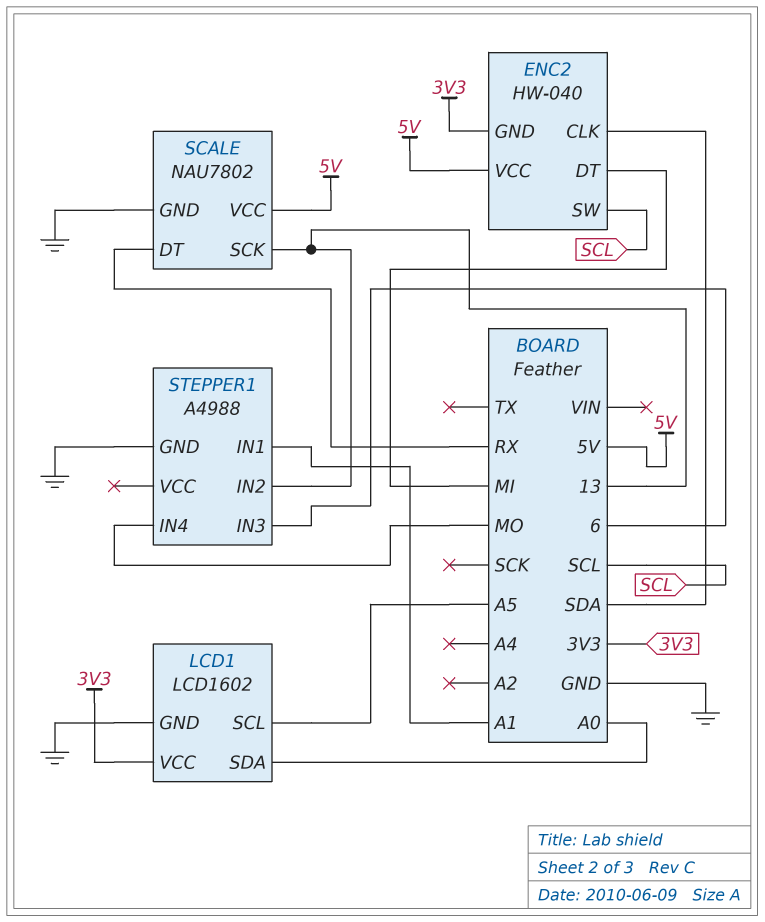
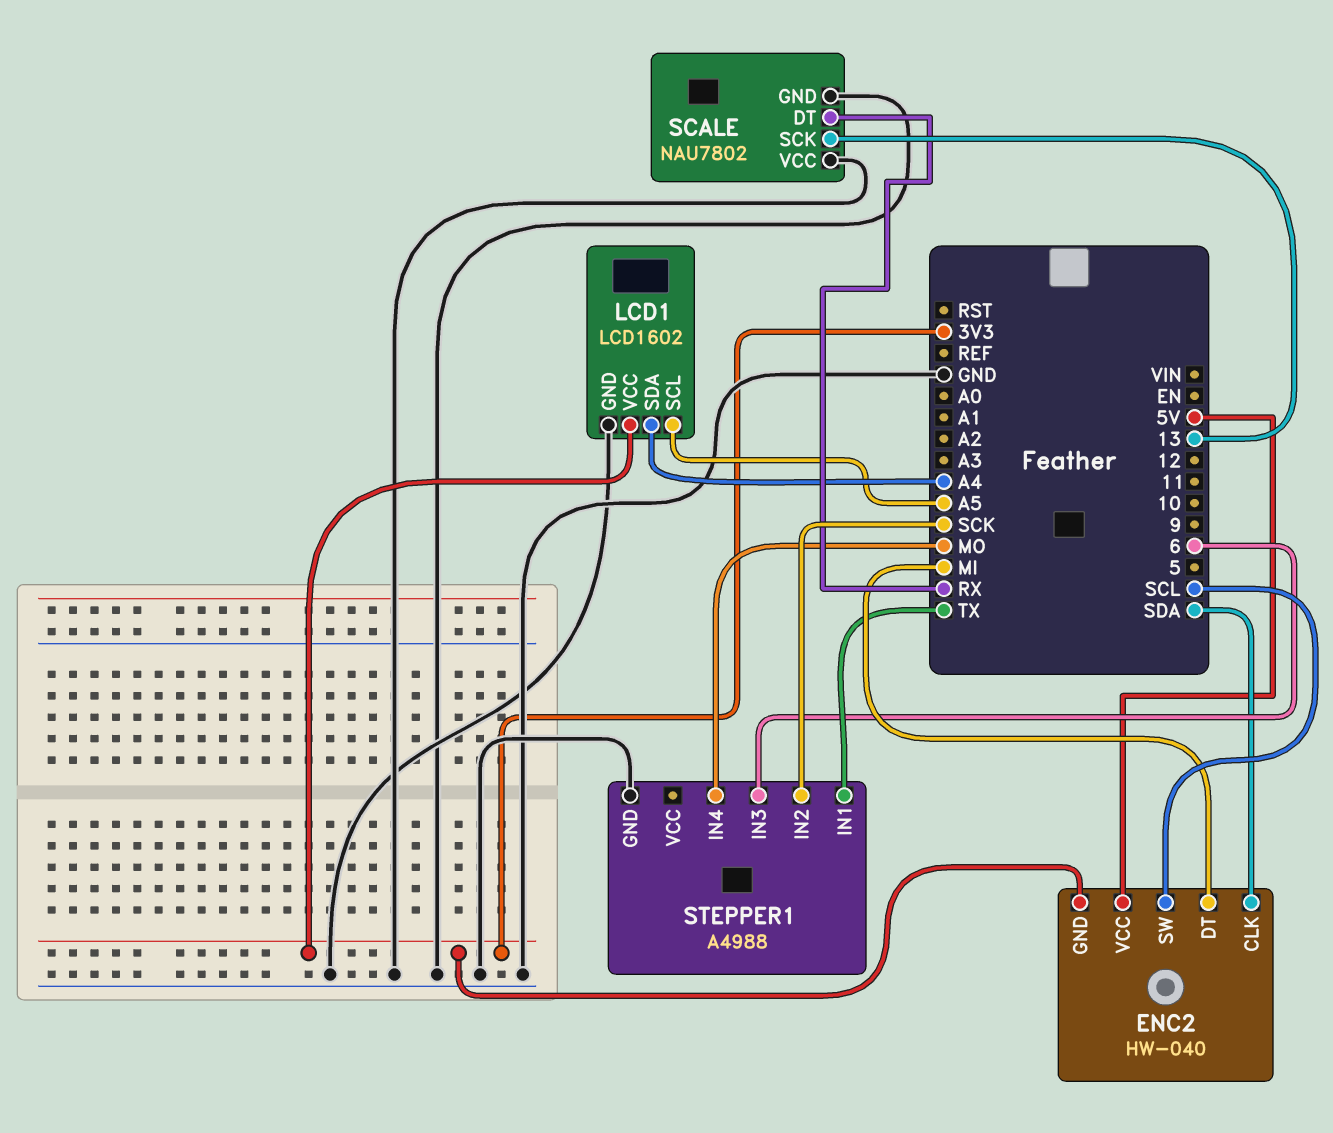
LCD1 pin SDA: A0 -> A4
SCALE pin VCC: 5V -> GND
STEPPER1 pin IN1: A1 -> TX
STEPPER1 pin IN2: 13 -> SCK

